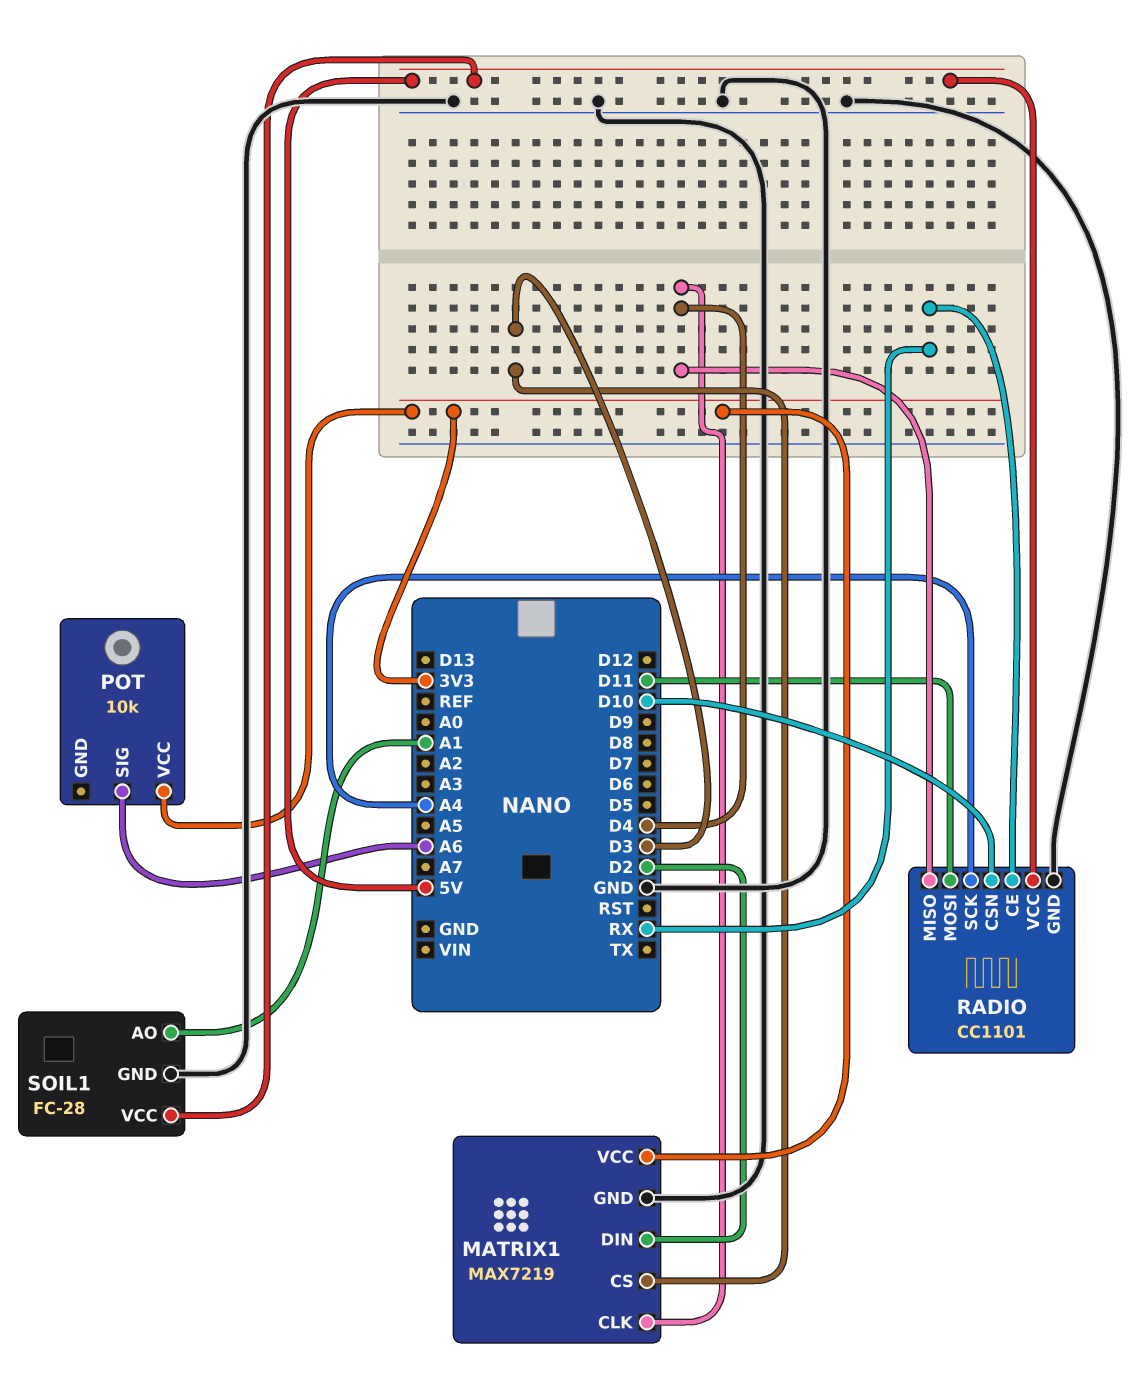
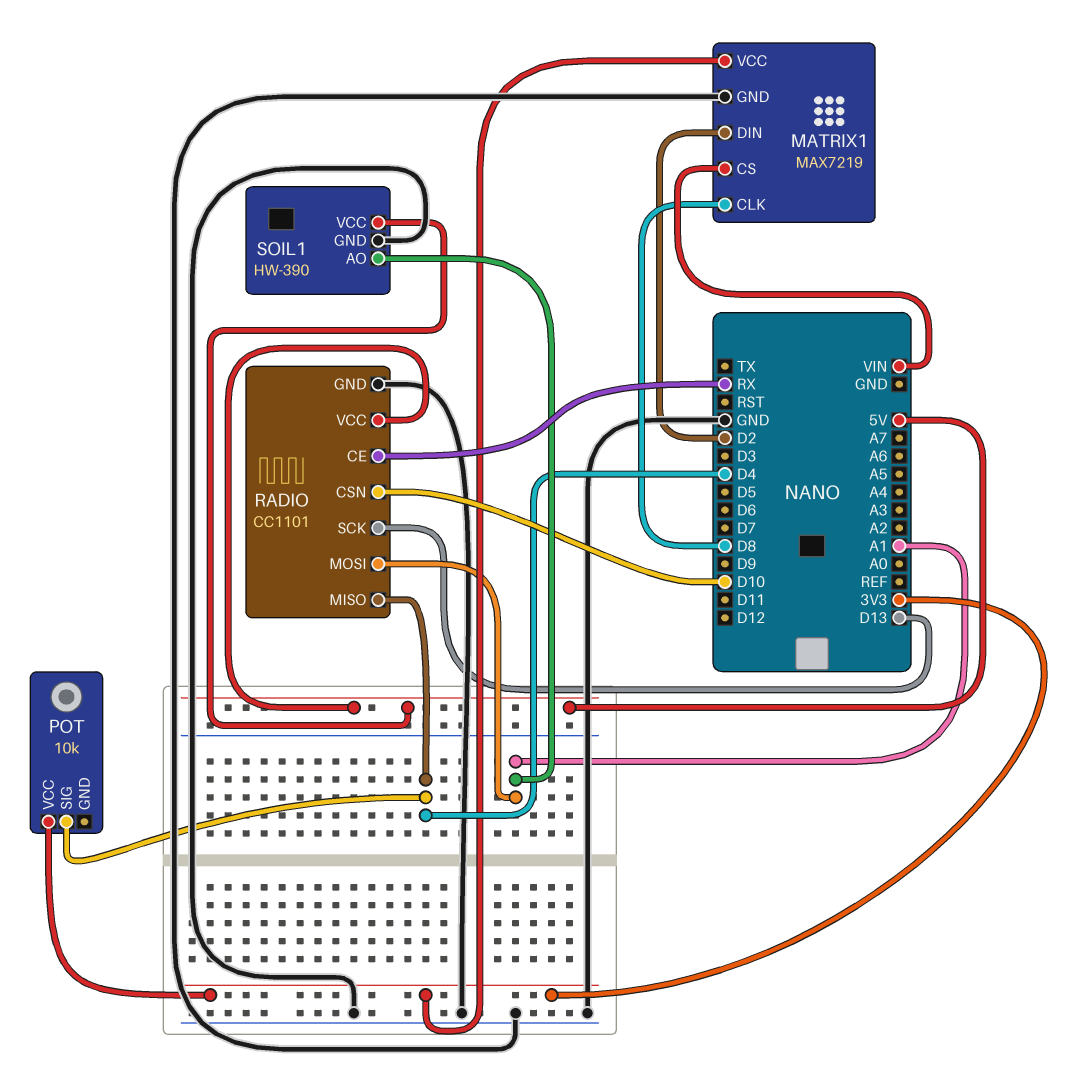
MATRIX1 pin CLK: D4 -> D8
MATRIX1 pin CS: D3 -> VIN
POT pin SIG: A6 -> D4
RADIO pin MOSI: D11 -> A1
RADIO pin SCK: A4 -> D13
SOIL1: FC-28 -> HW-390

